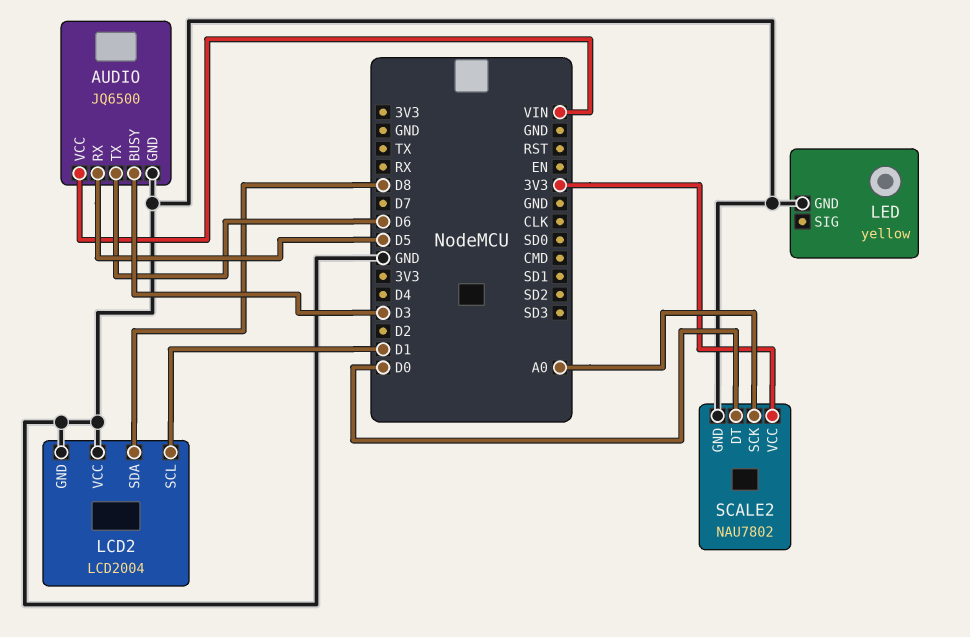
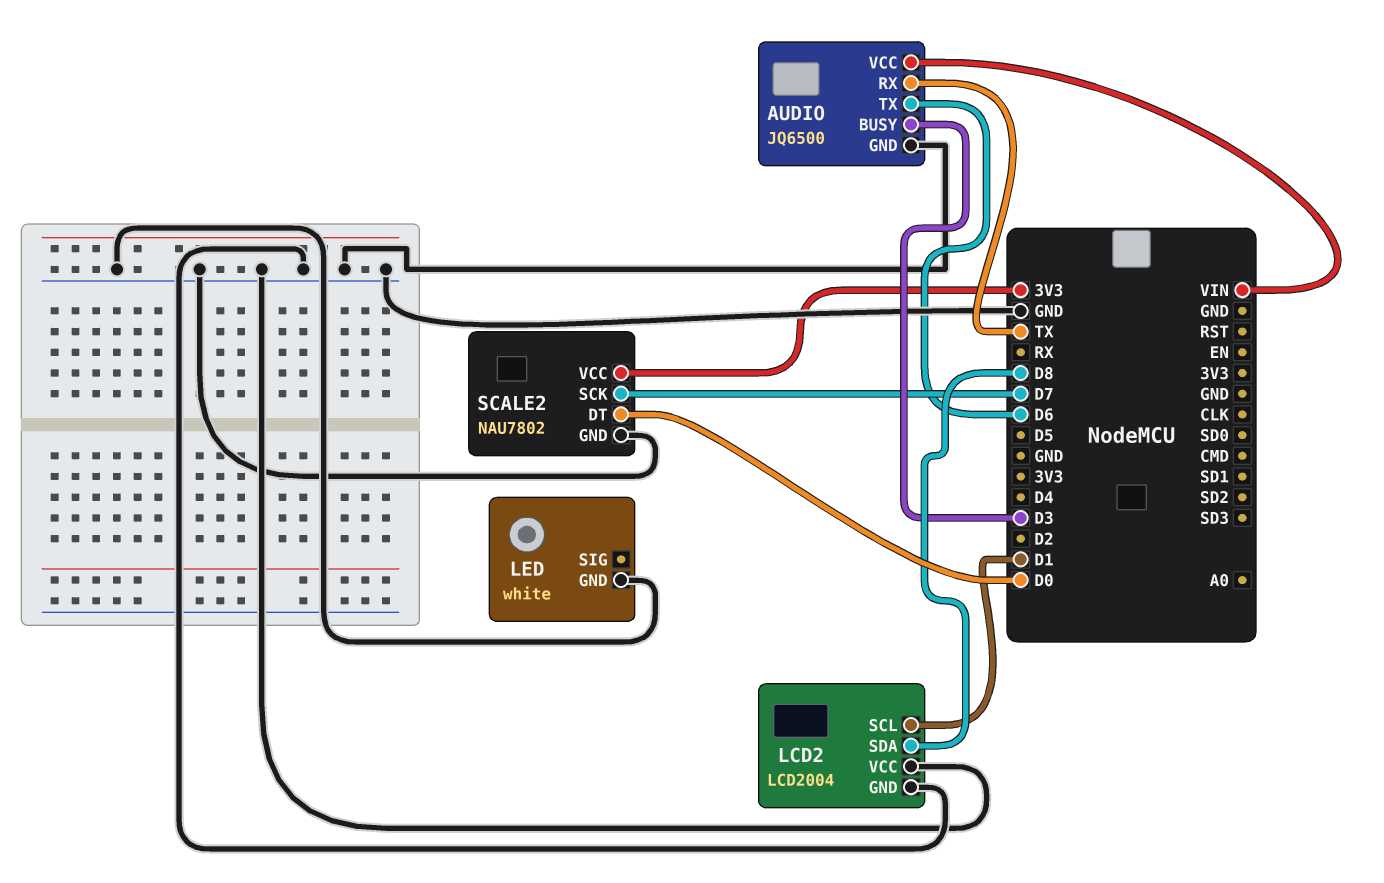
AUDIO pin RX: D5 -> TX
LED: yellow -> white
SCALE2 pin SCK: A0 -> D7

